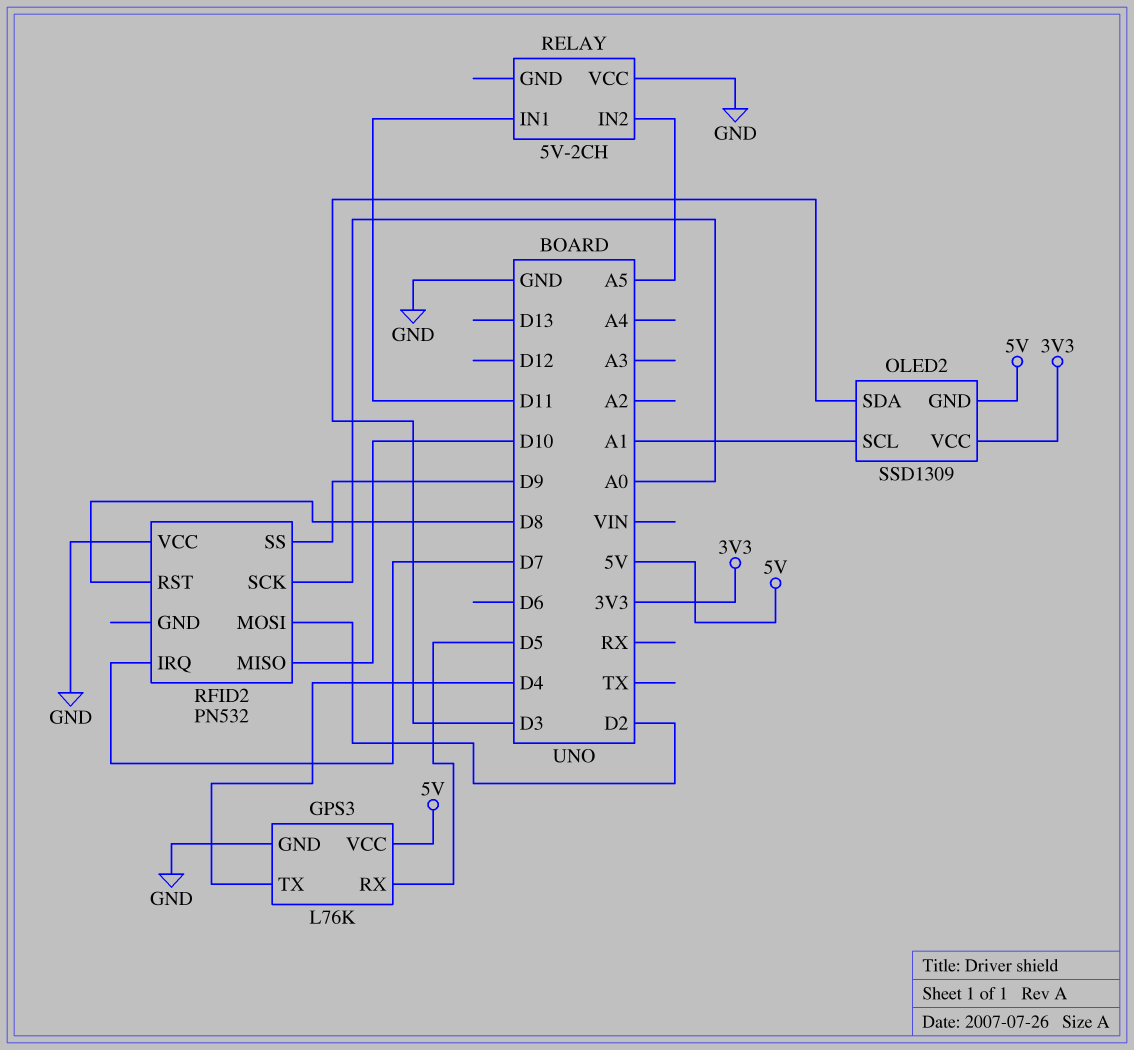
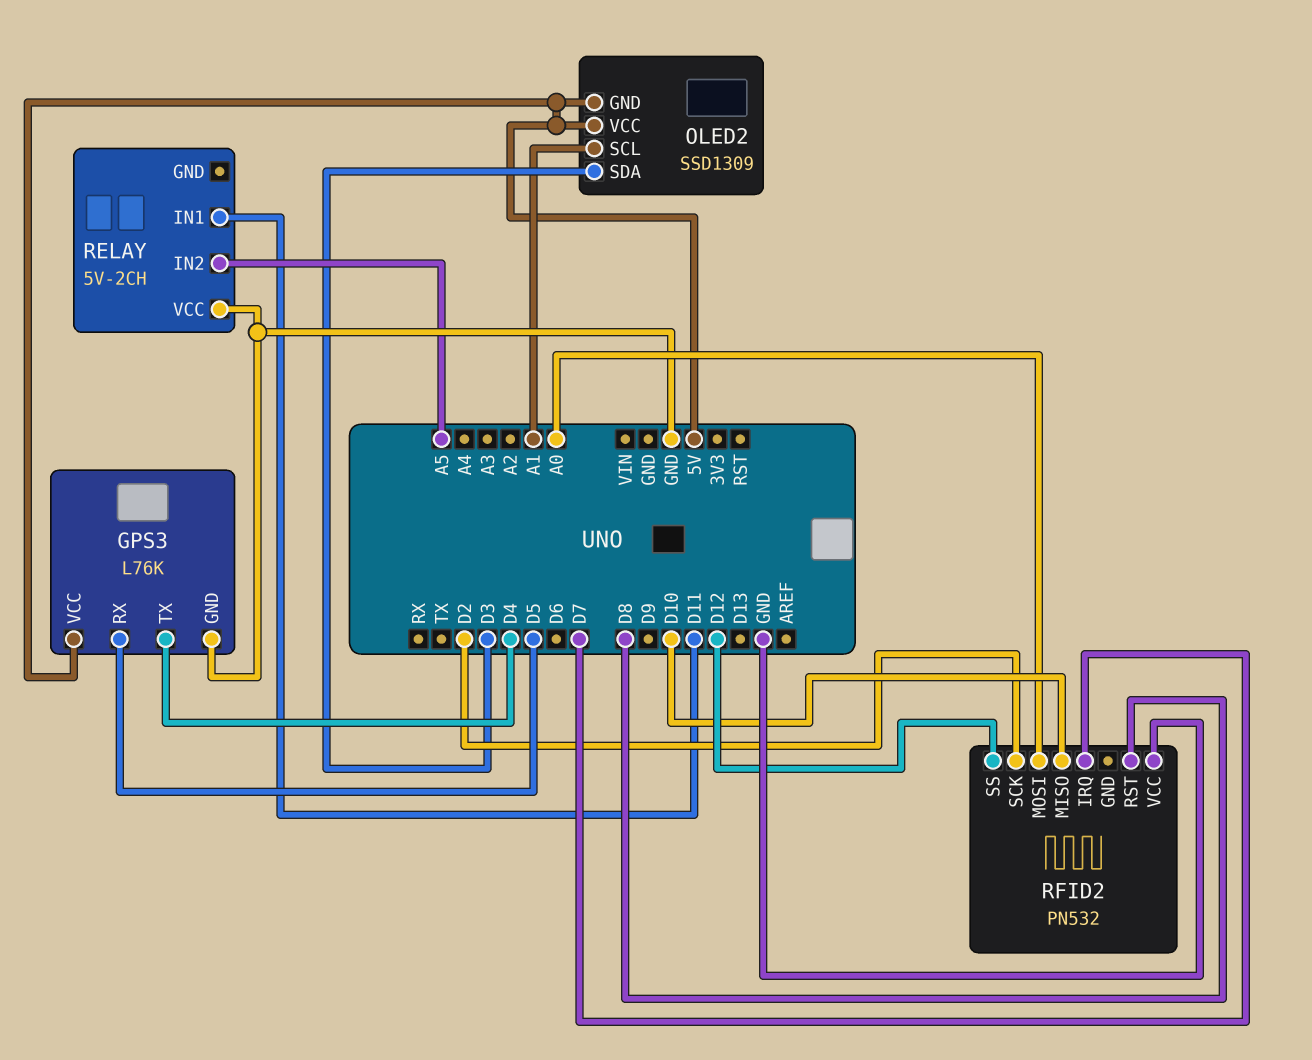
OLED2 pin VCC: 3V3 -> 5V
RFID2 pin MOSI: D2 -> A0
RFID2 pin SCK: A0 -> D2
RFID2 pin SS: D9 -> D12

